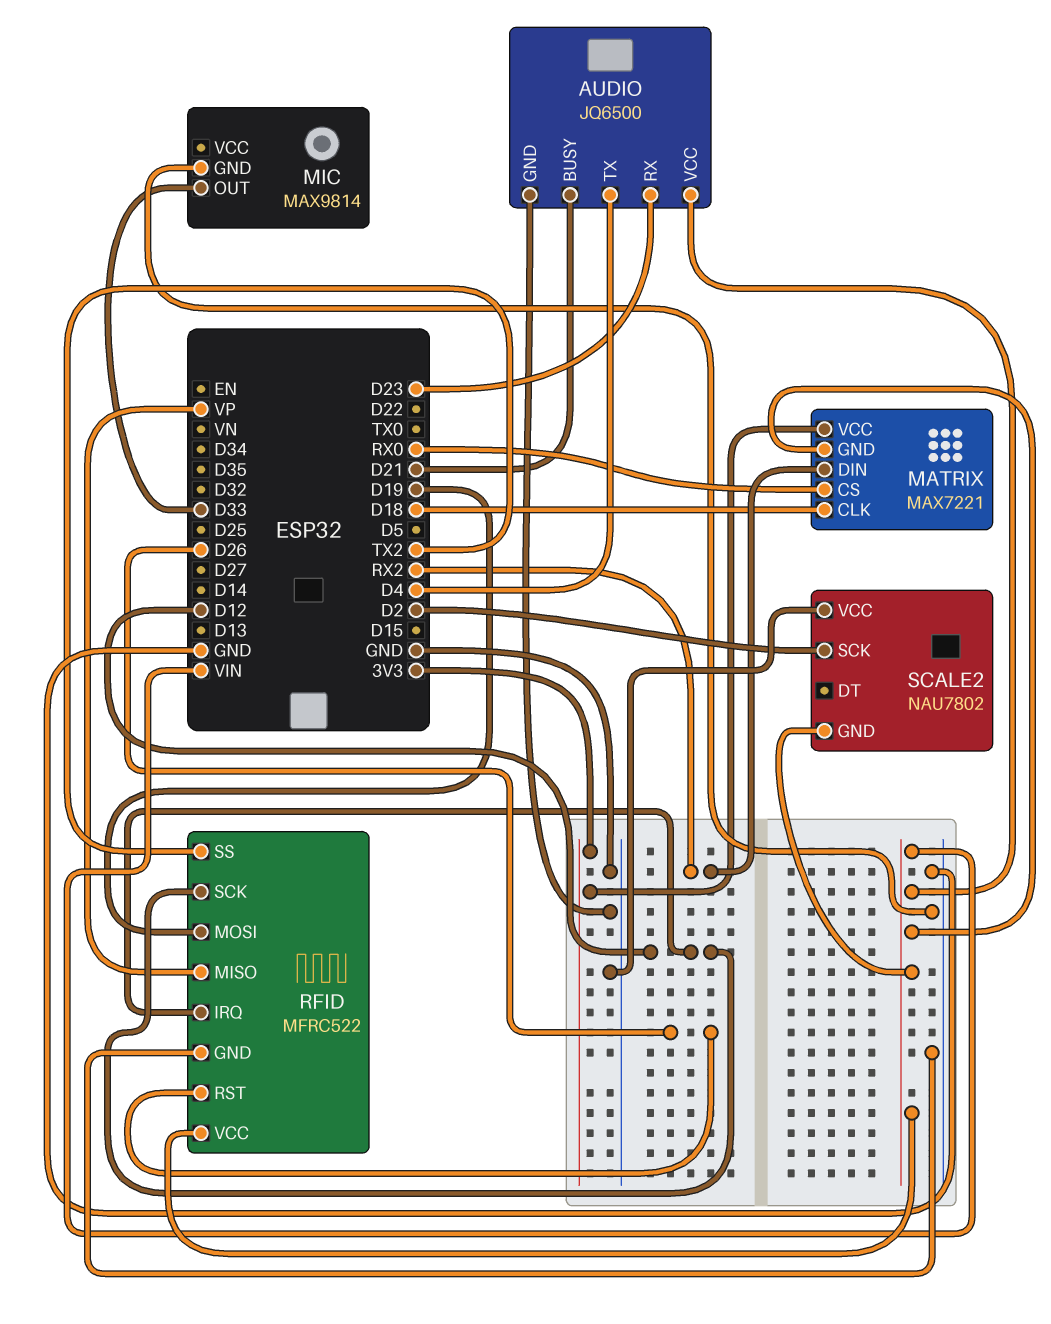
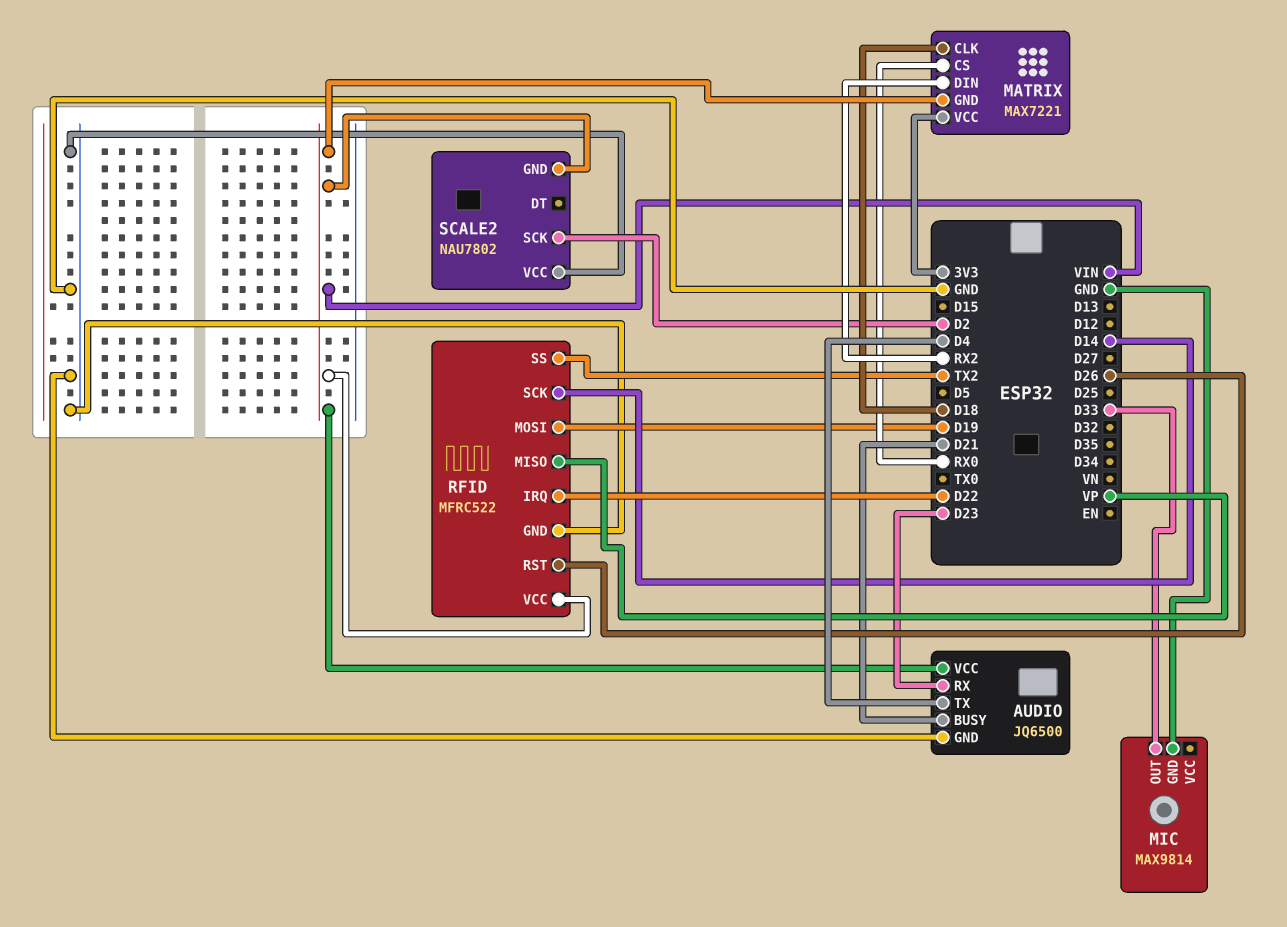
RFID pin IRQ: D12 -> D22
RFID pin SCK: D12 -> D14

